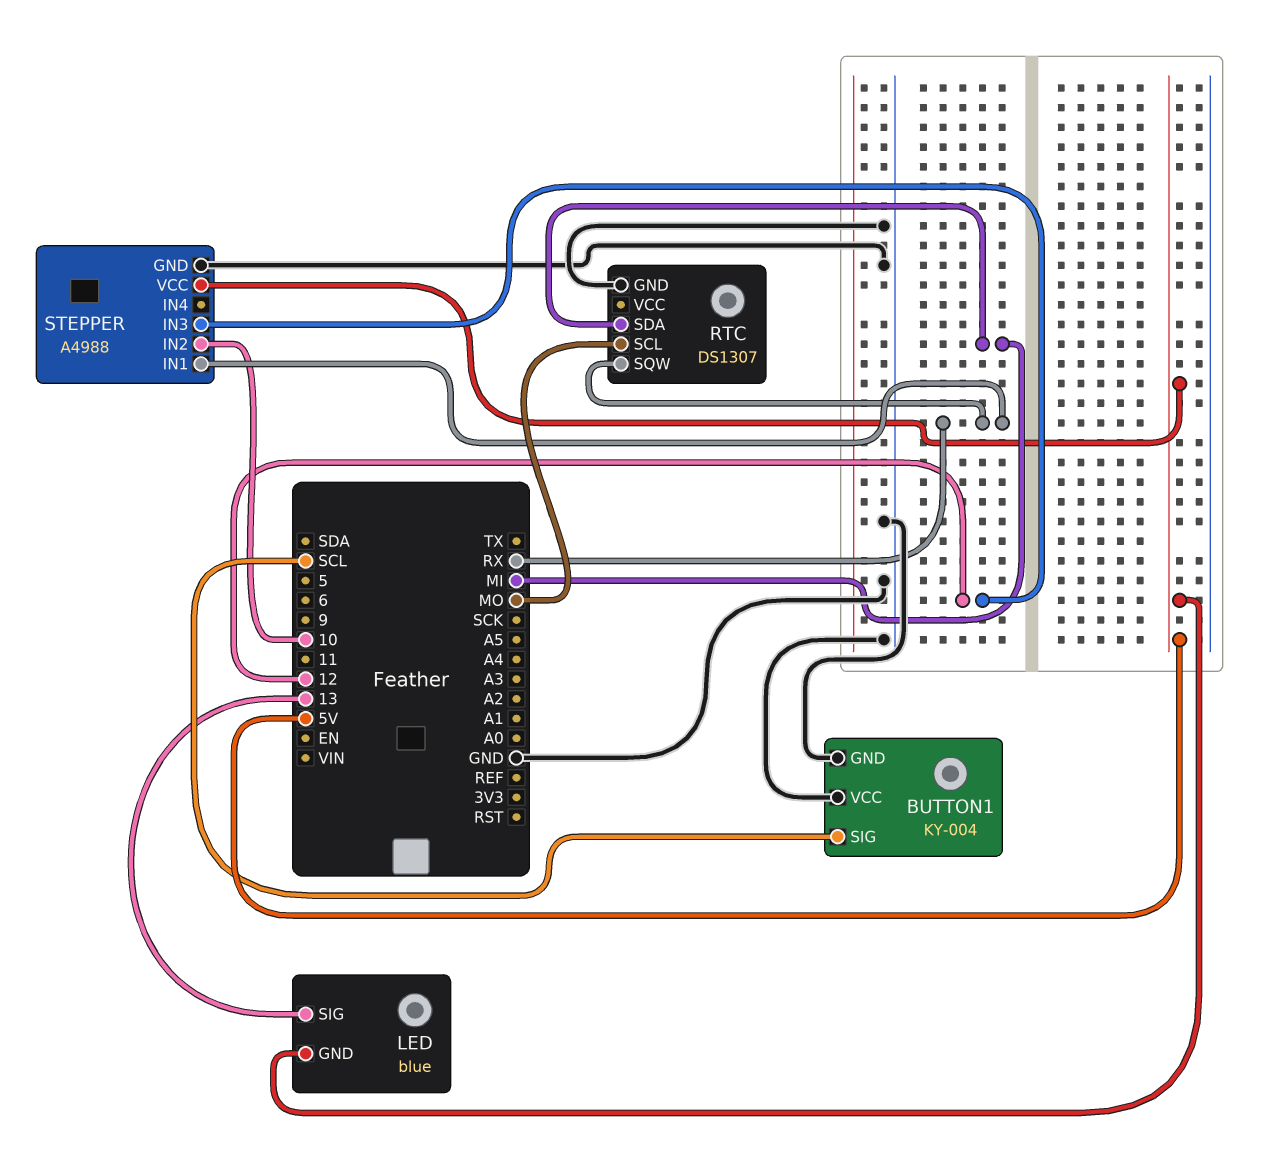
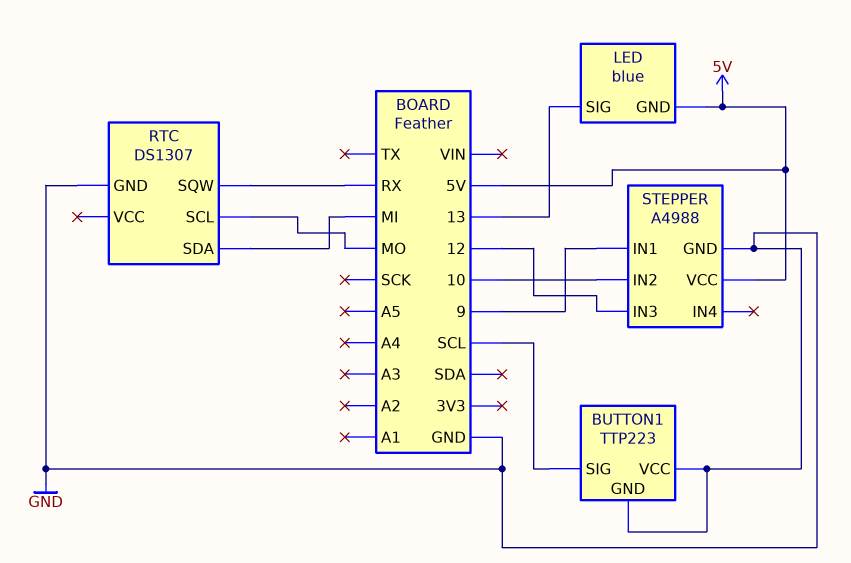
BUTTON1: KY-004 -> TTP223
STEPPER pin IN1: RX -> 9

